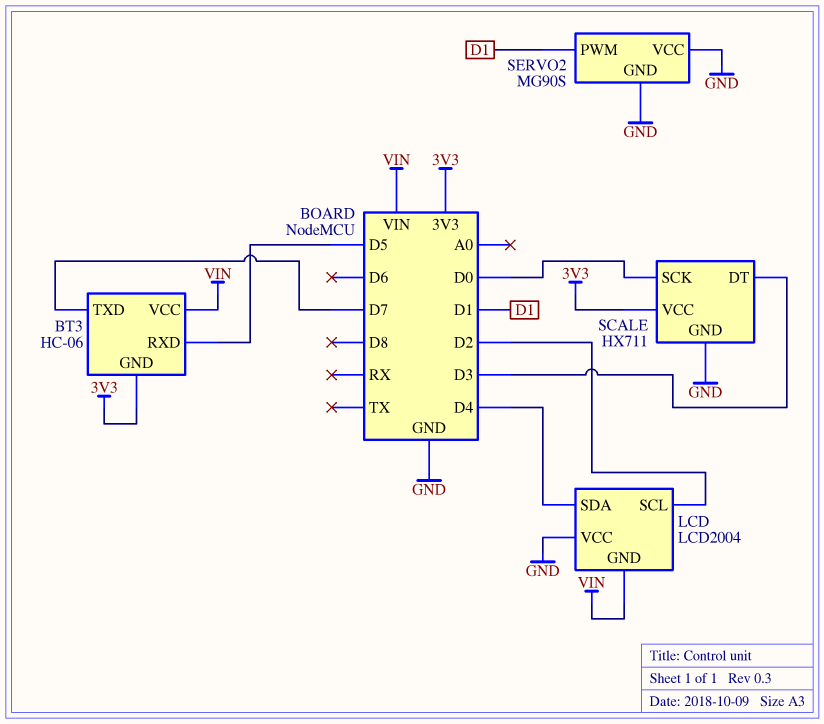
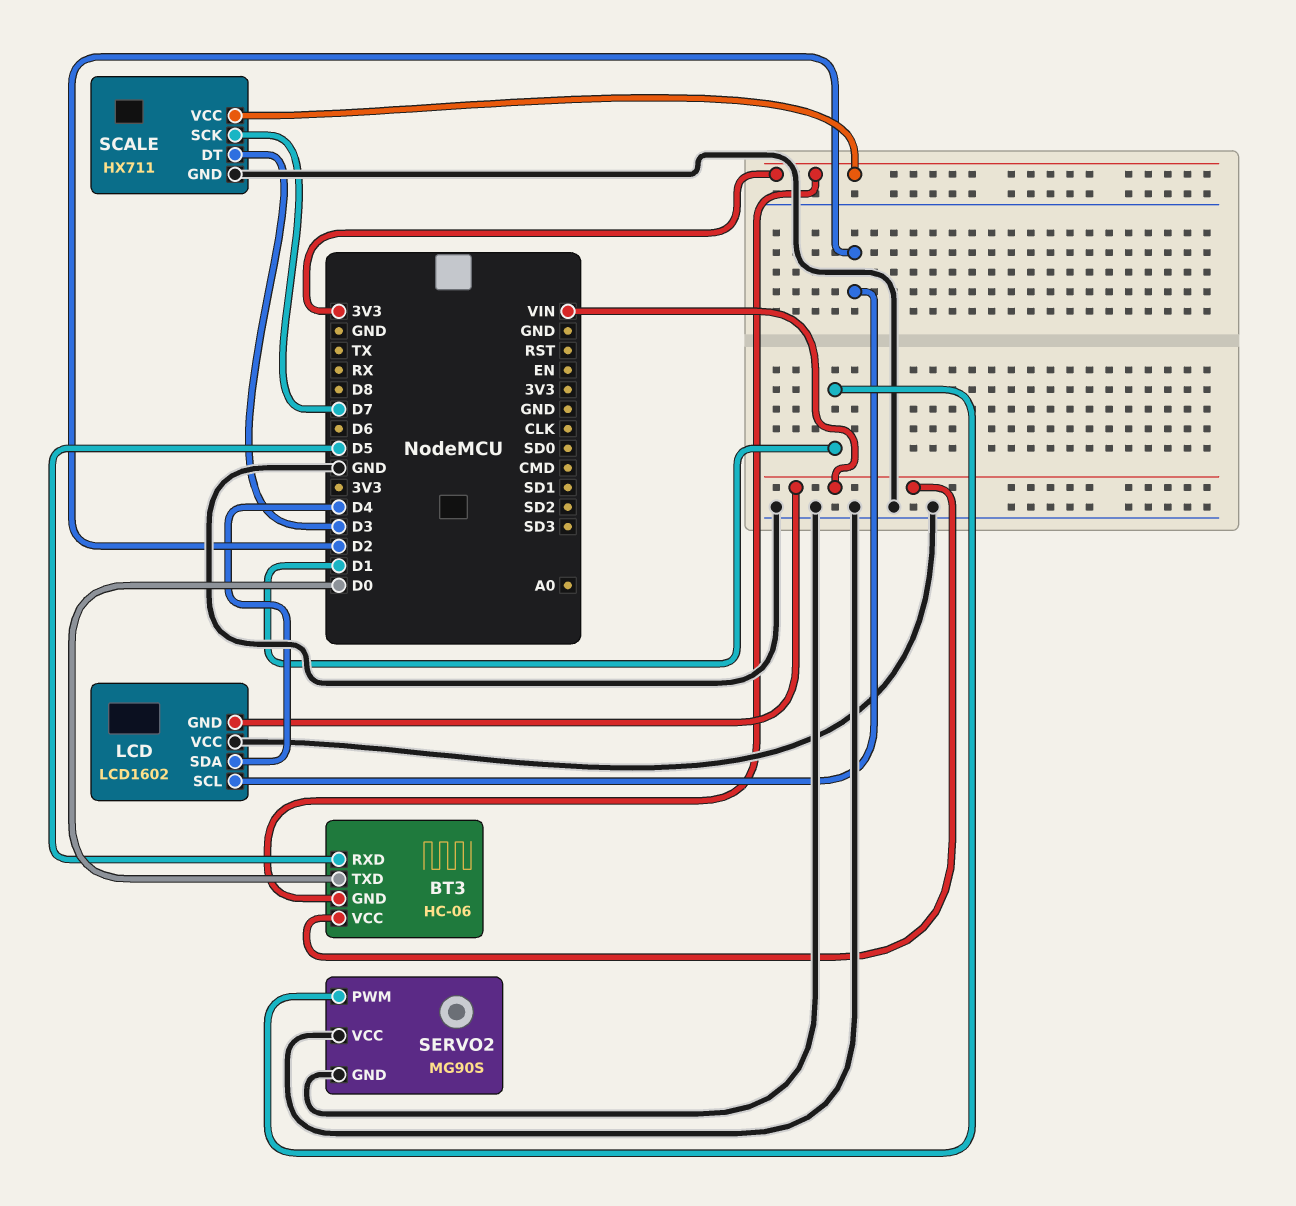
BT3 pin TXD: D7 -> D0
LCD: LCD2004 -> LCD1602
SCALE pin SCK: D0 -> D7

